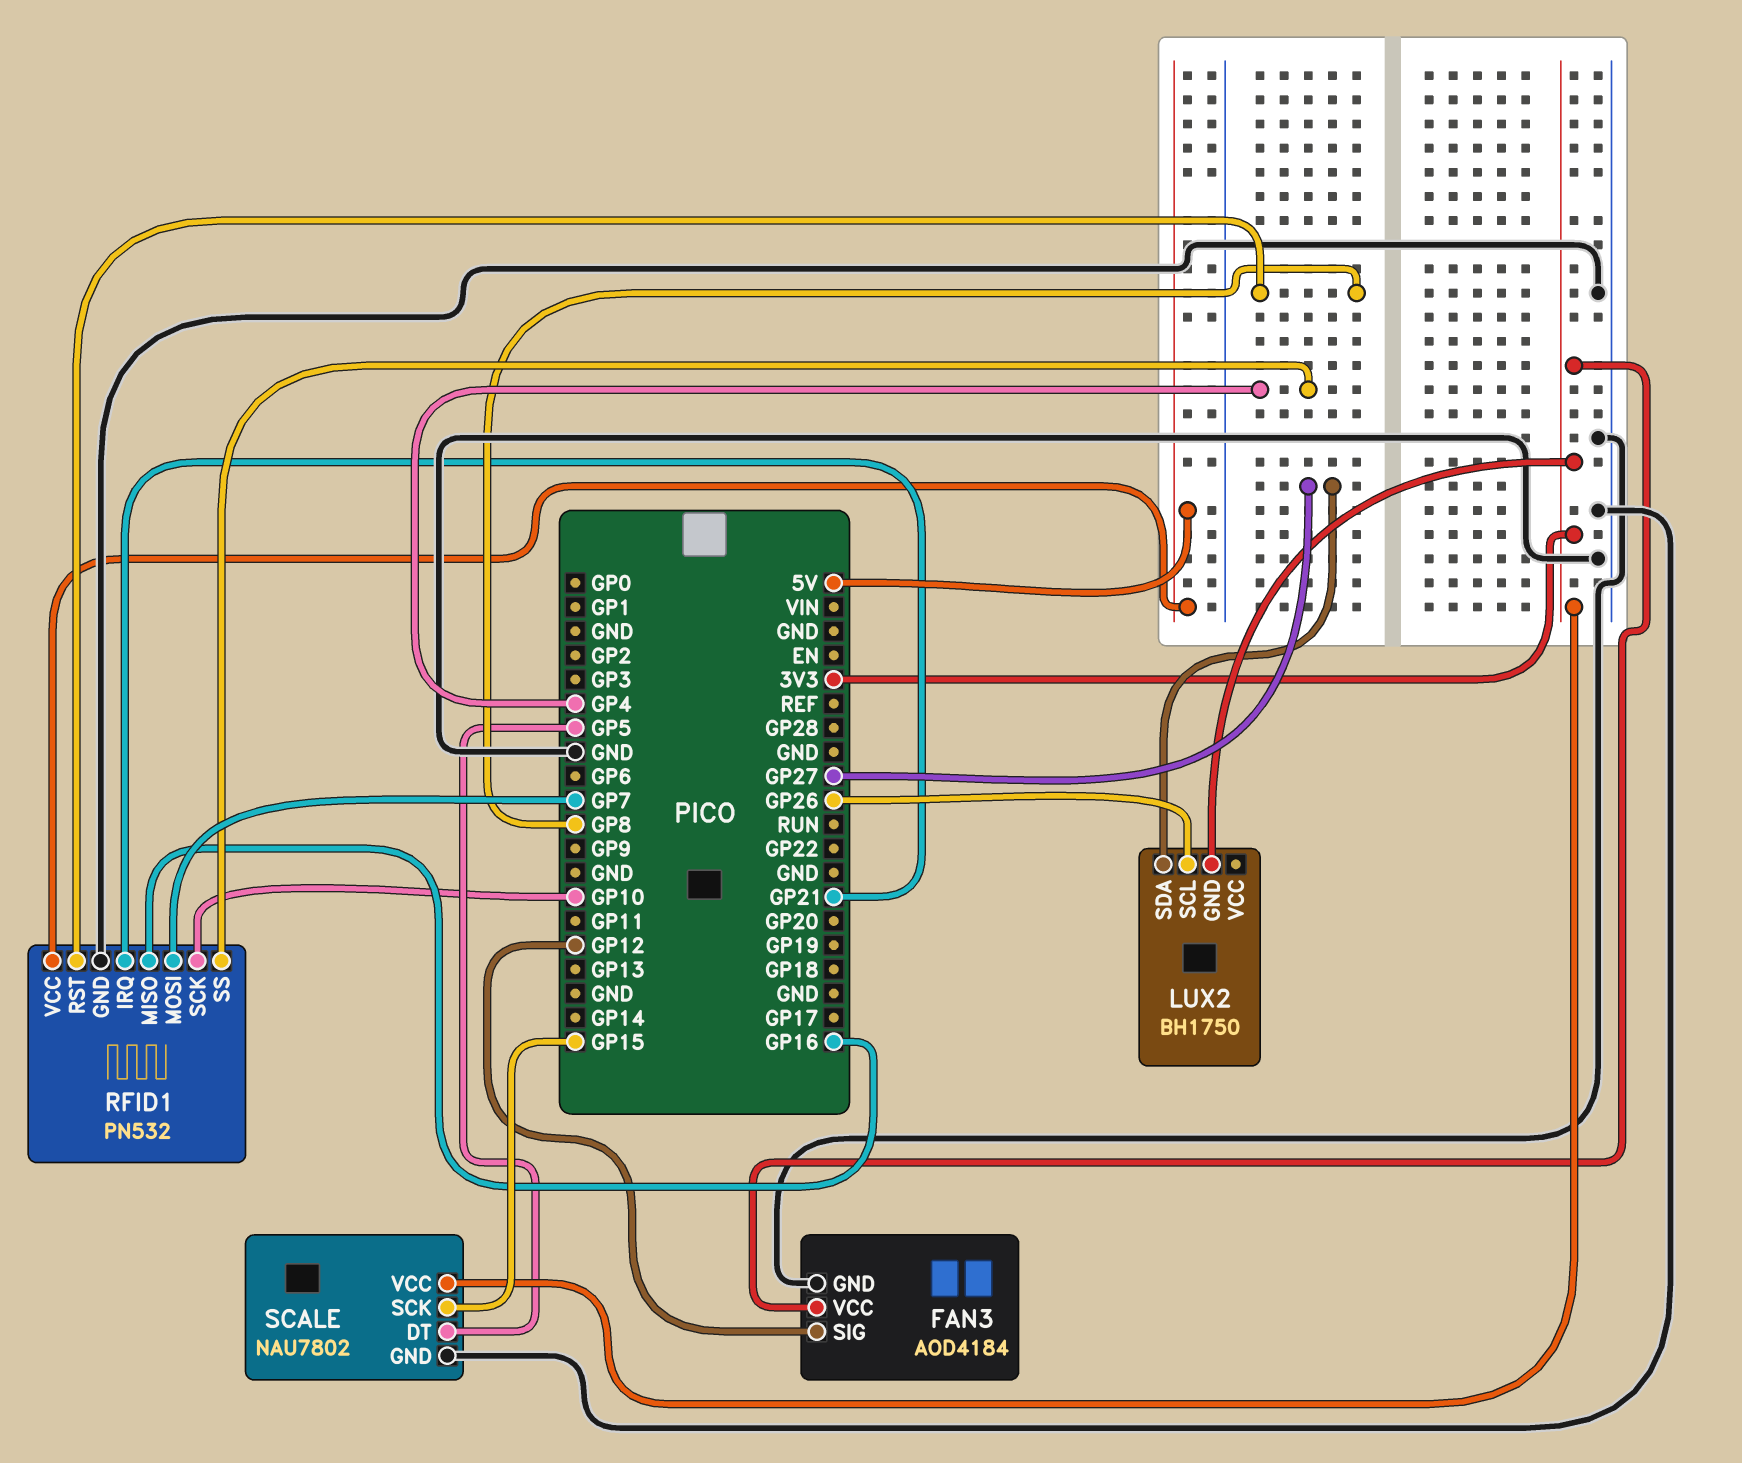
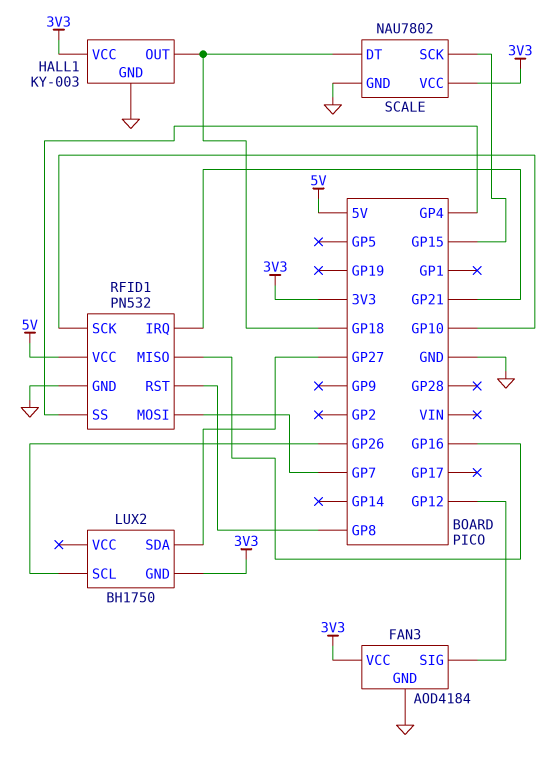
HALL1: none -> KY-003
HALL1 pin GND: none -> GND
HALL1 pin OUT: none -> GP18
HALL1 pin VCC: none -> 3V3
SCALE pin DT: GP5 -> GP18

